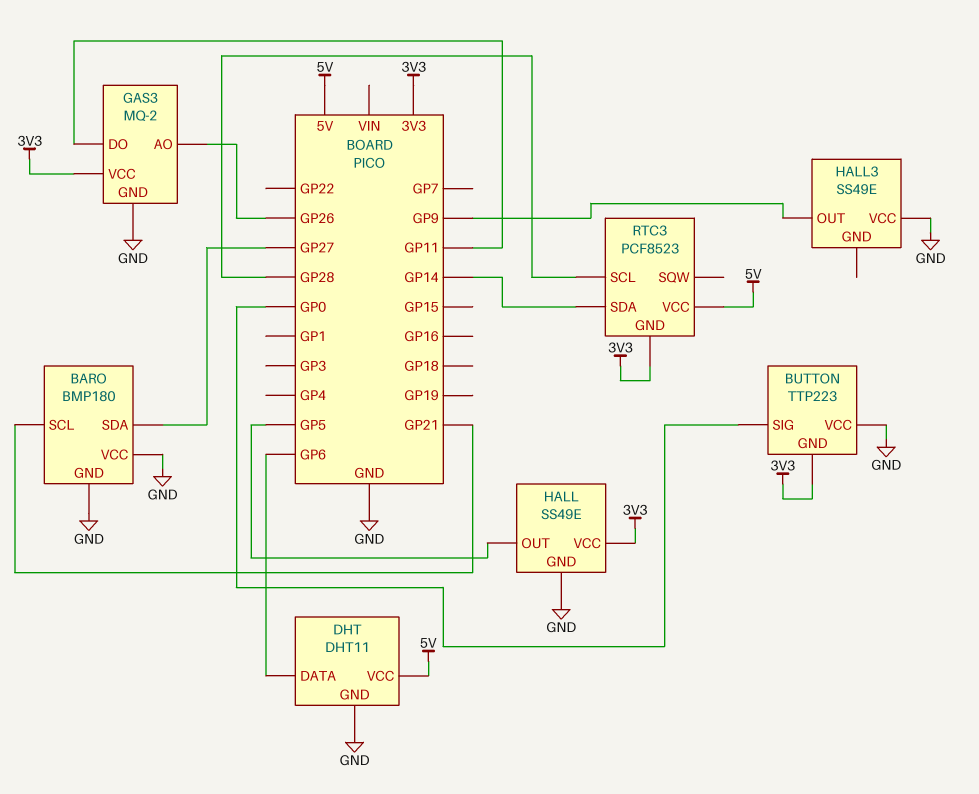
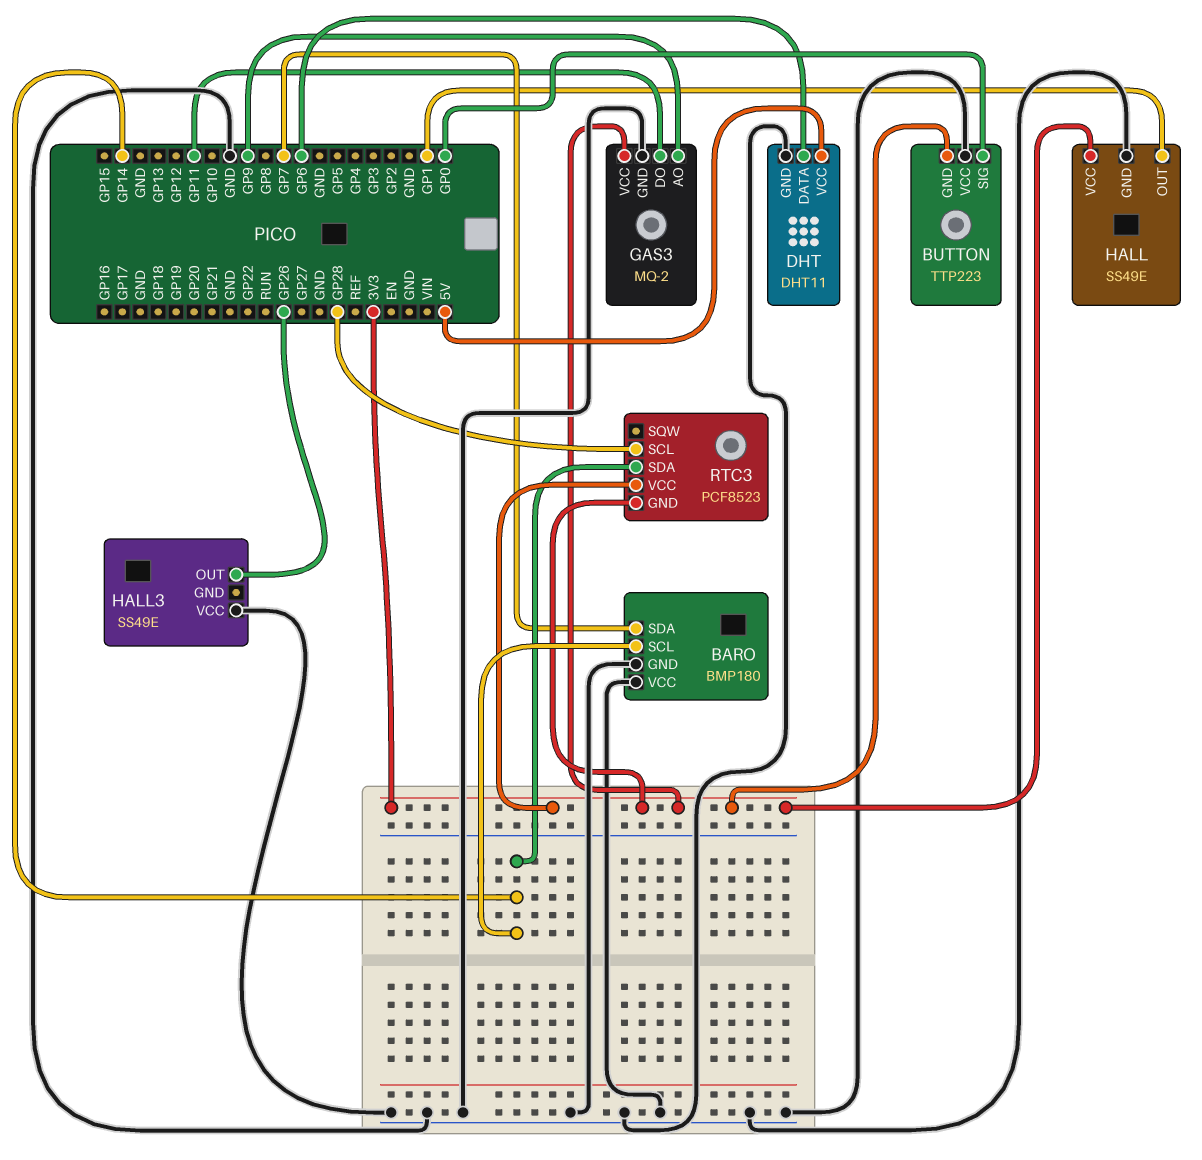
BARO pin SCL: GP21 -> GP14
BARO pin SDA: GP27 -> GP7
GAS3 pin AO: GP26 -> GP9
HALL pin OUT: GP5 -> GP1
HALL3 pin OUT: GP9 -> GP26
RTC3 pin VCC: 5V -> 3V3

